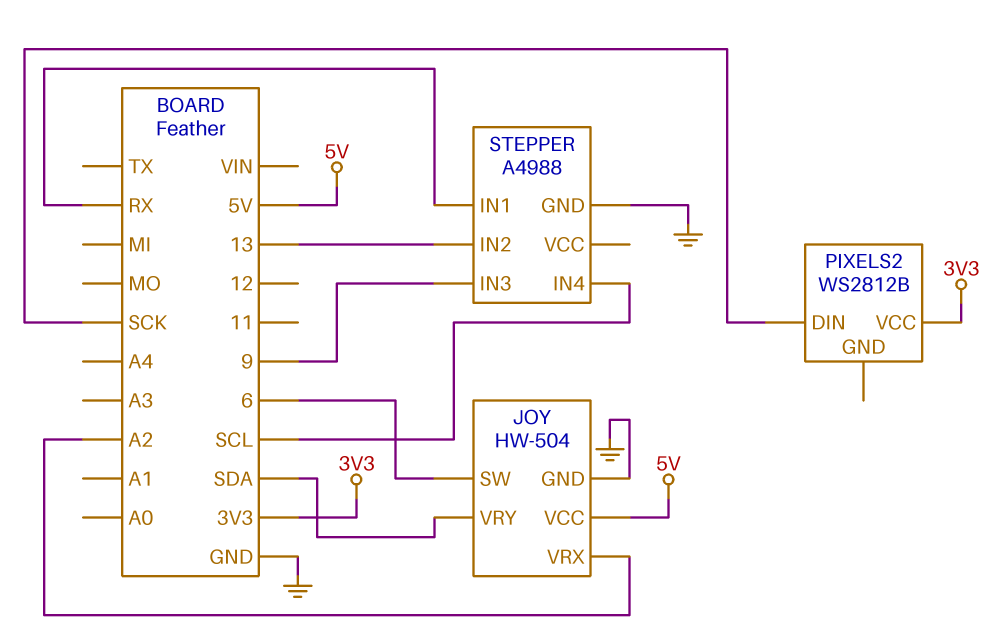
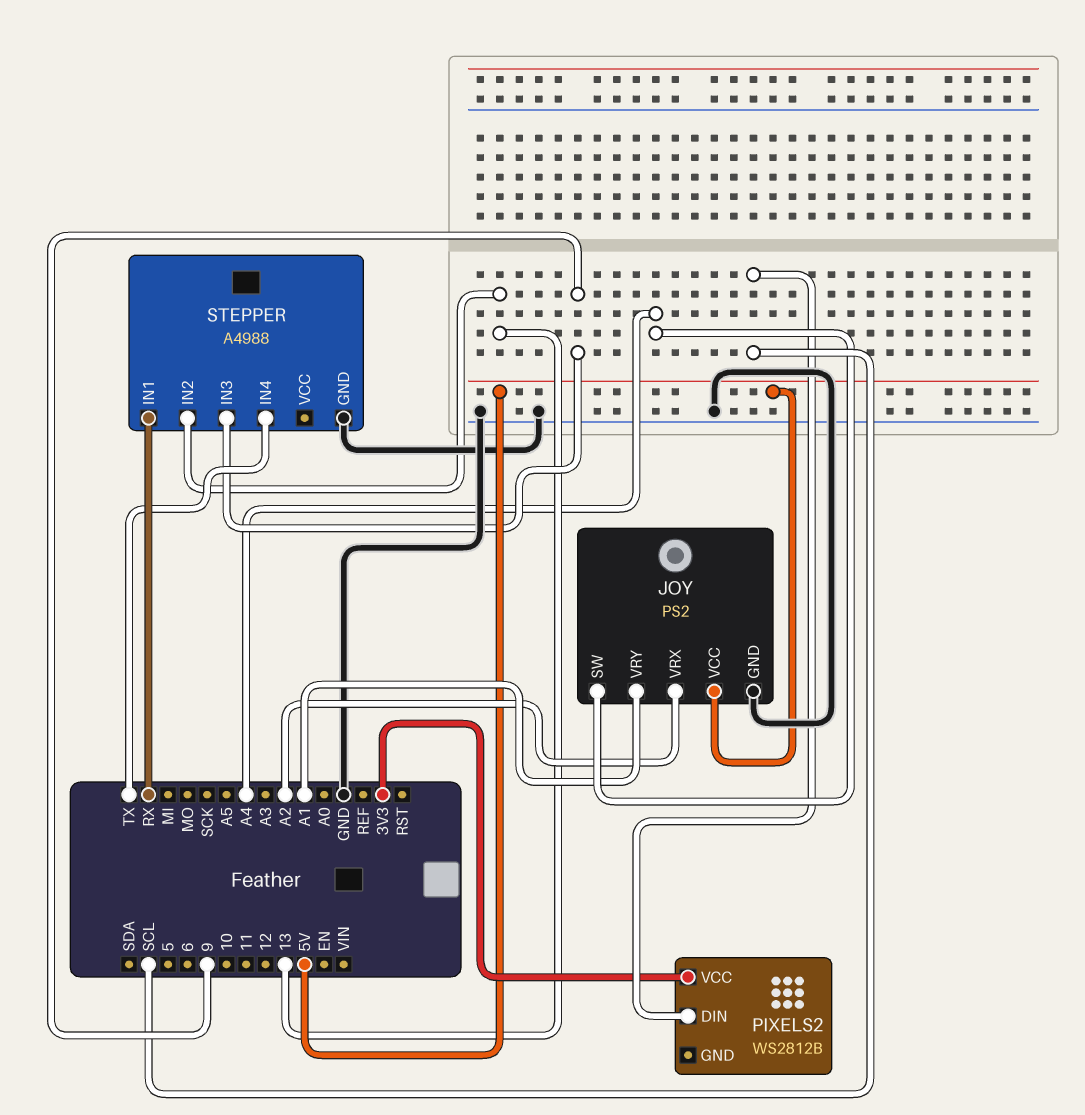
JOY: HW-504 -> PS2
JOY pin SW: 6 -> A4
JOY pin VRY: SDA -> A1
PIXELS2 pin DIN: SCK -> SCL
STEPPER pin IN4: SCL -> TX

